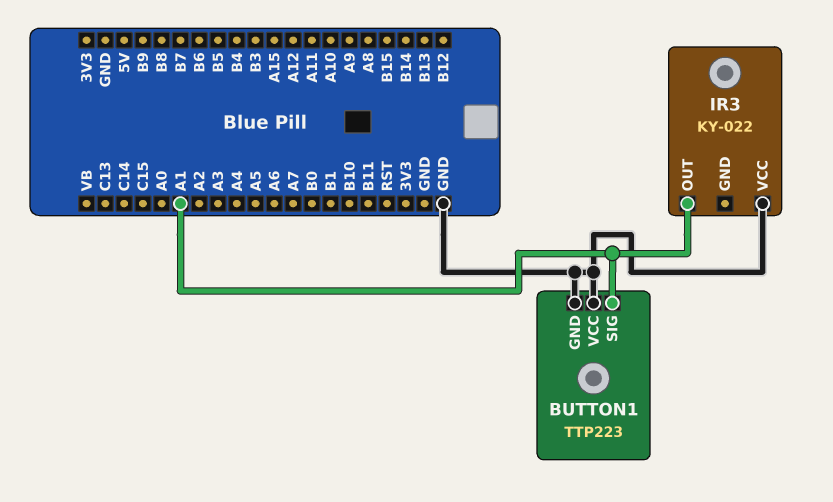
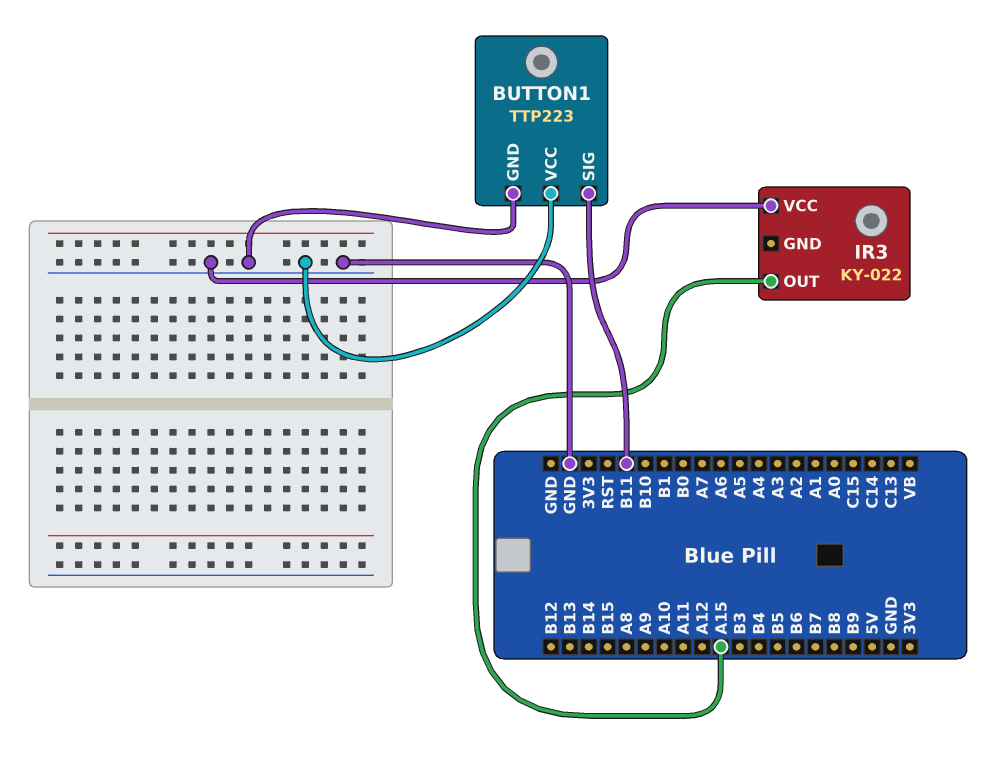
BUTTON1 pin SIG: A1 -> B11
IR3 pin OUT: A1 -> A15

